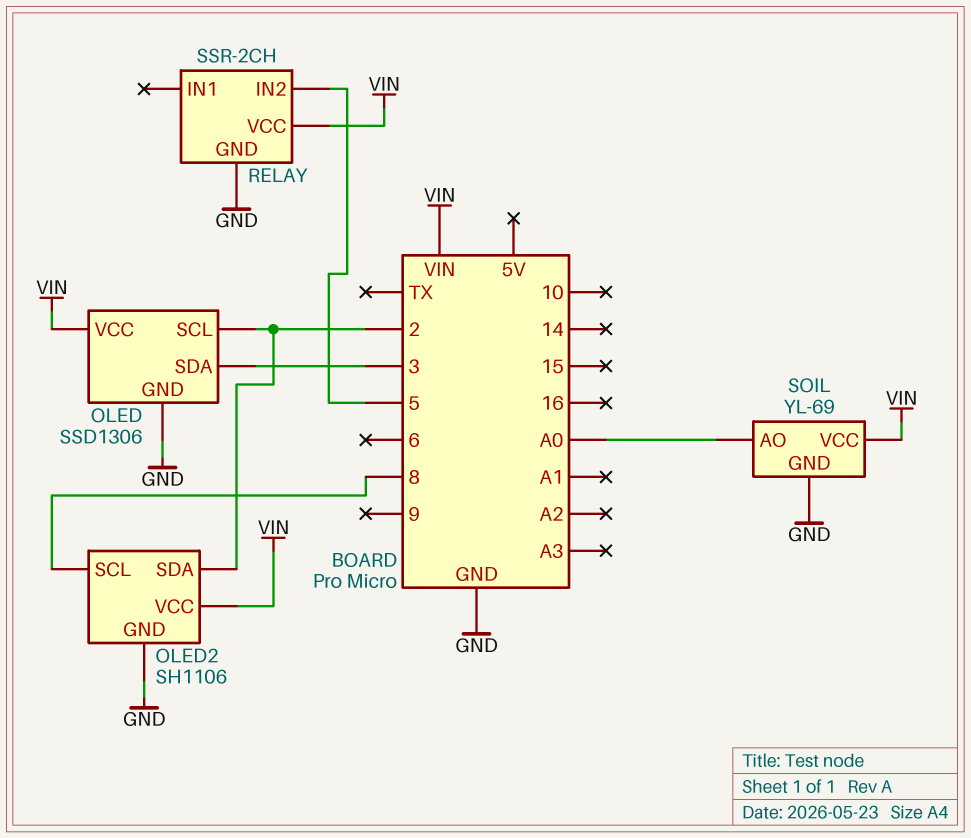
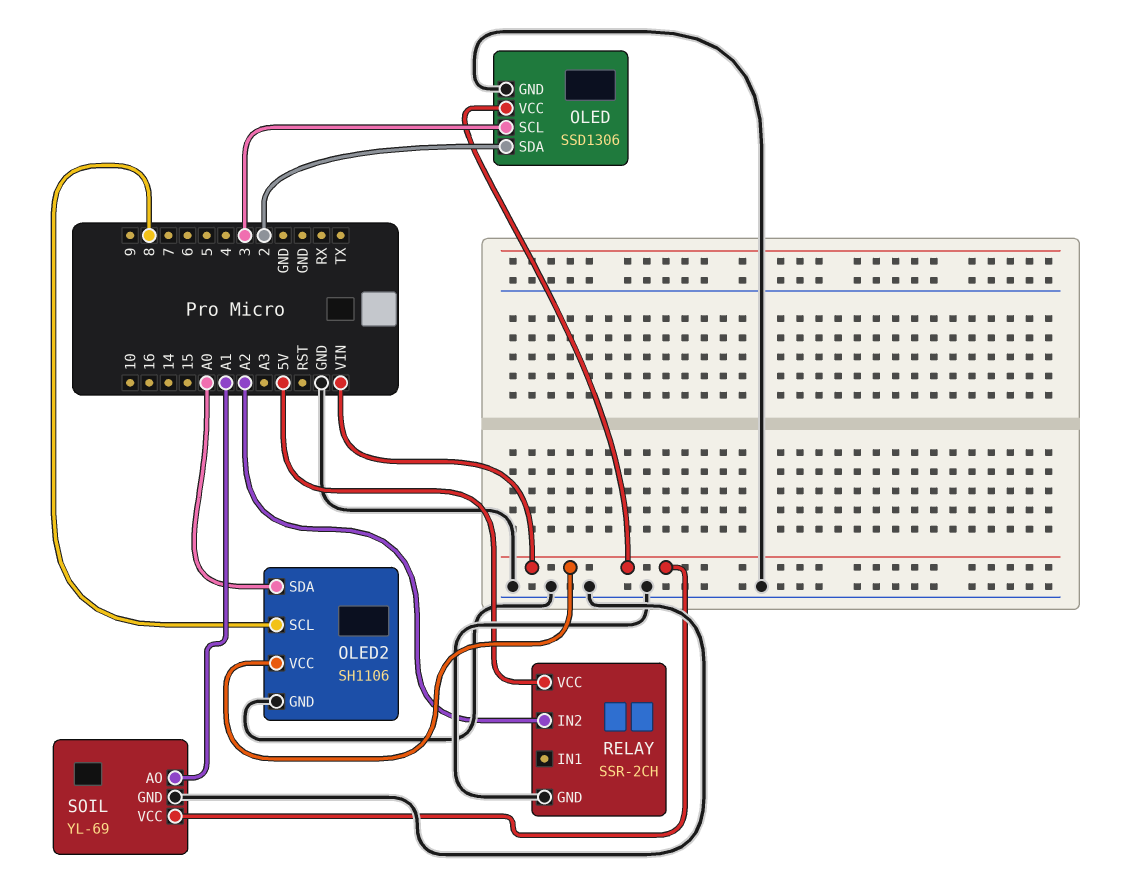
OLED pin SCL: 2 -> 3
OLED pin SDA: 3 -> 2
OLED2 pin SDA: 2 -> A0
RELAY pin IN2: 5 -> A2
RELAY pin VCC: VIN -> 5V
SOIL pin AO: A0 -> A1

